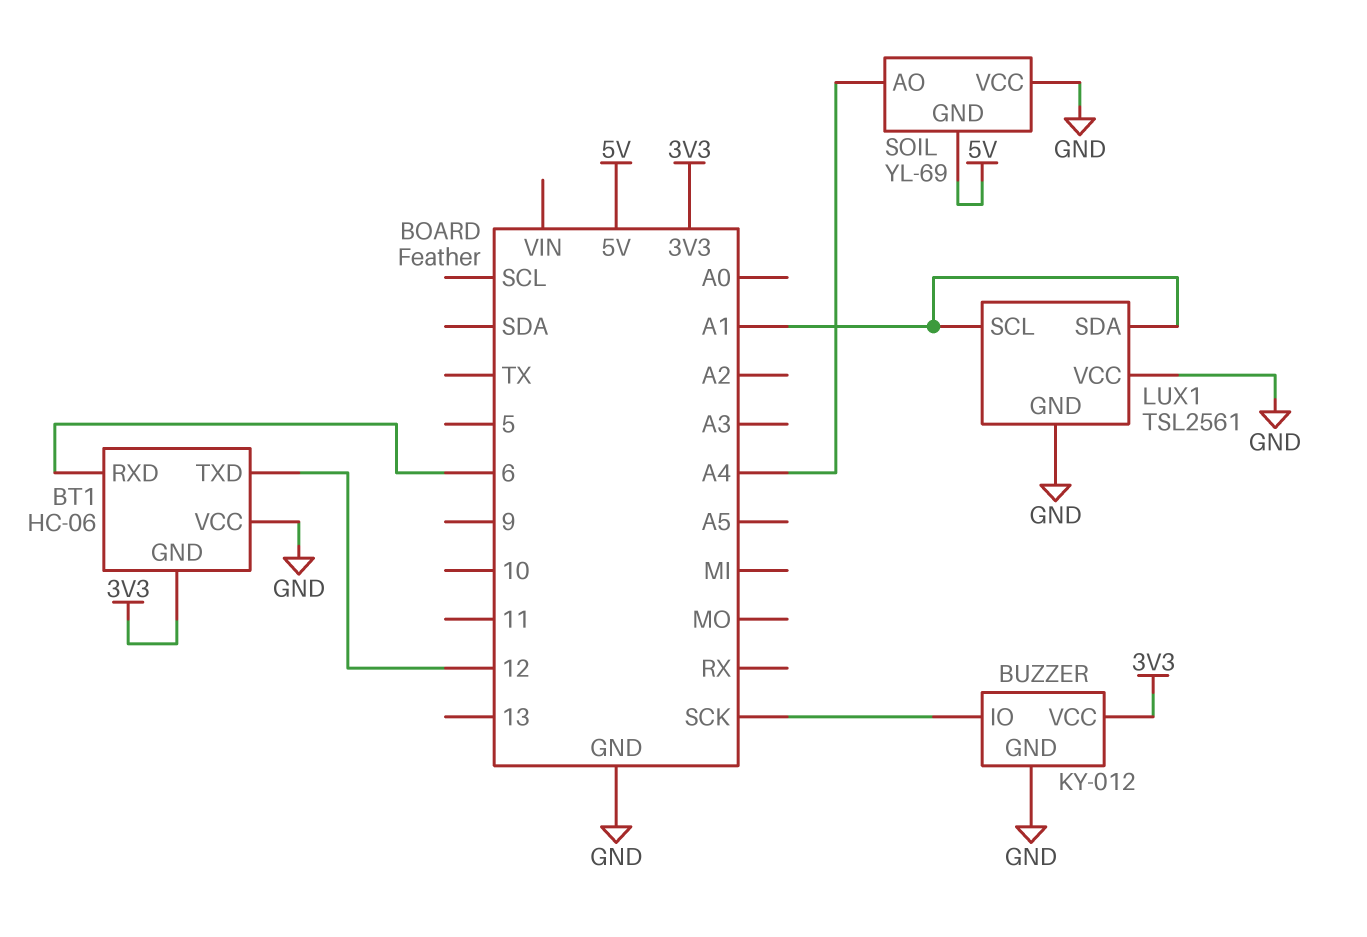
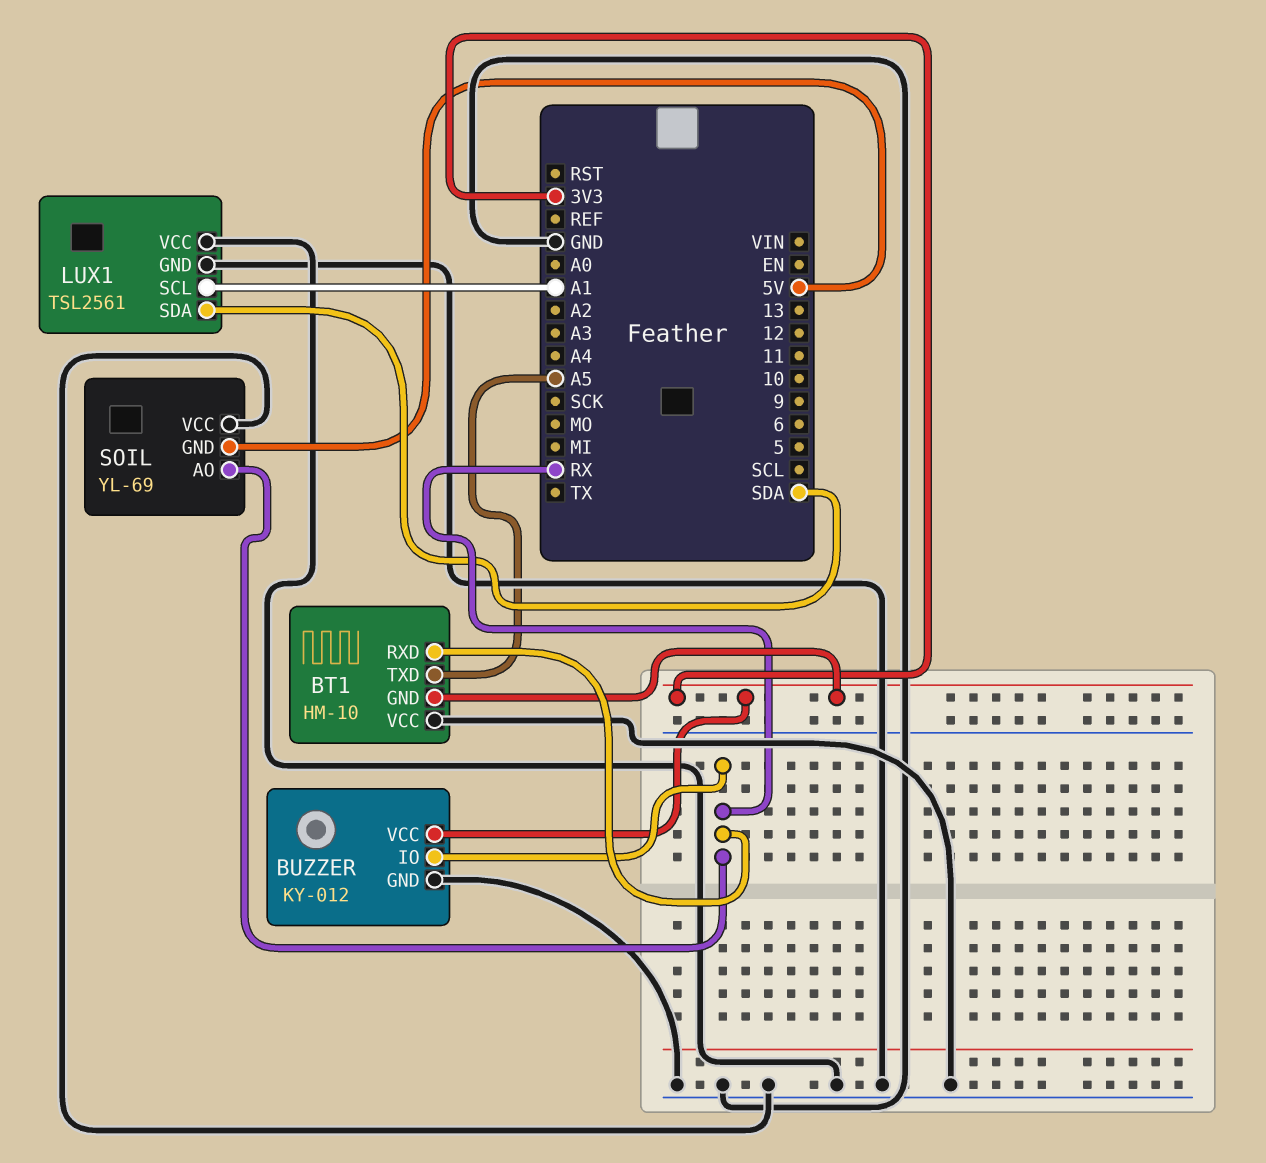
BT1: HC-06 -> HM-10
BT1 pin RXD: 6 -> RX
BT1 pin TXD: 12 -> A5
BUZZER pin IO: SCK -> RX
LUX1 pin SDA: A1 -> SDA
SOIL pin AO: A4 -> RX

